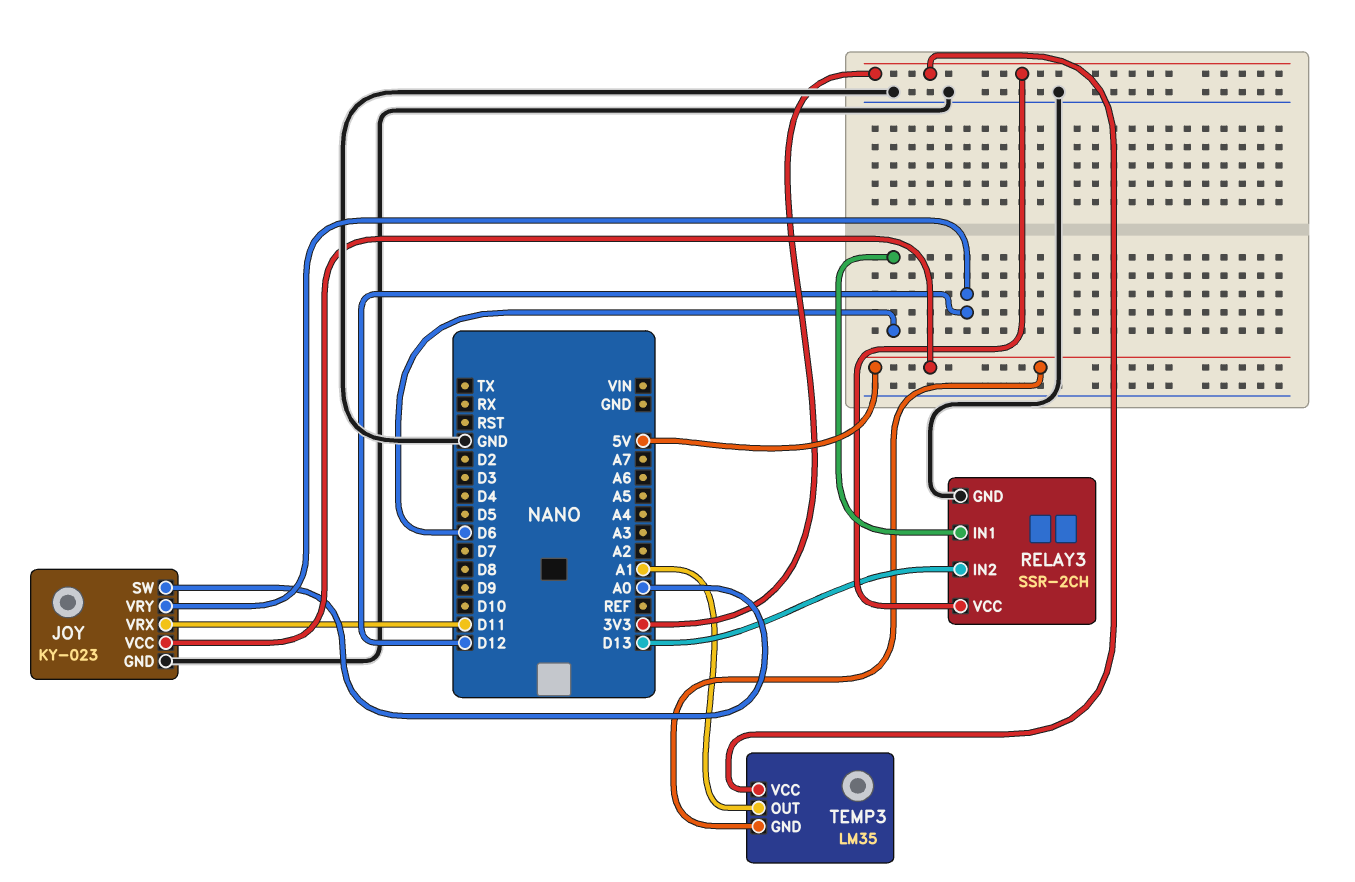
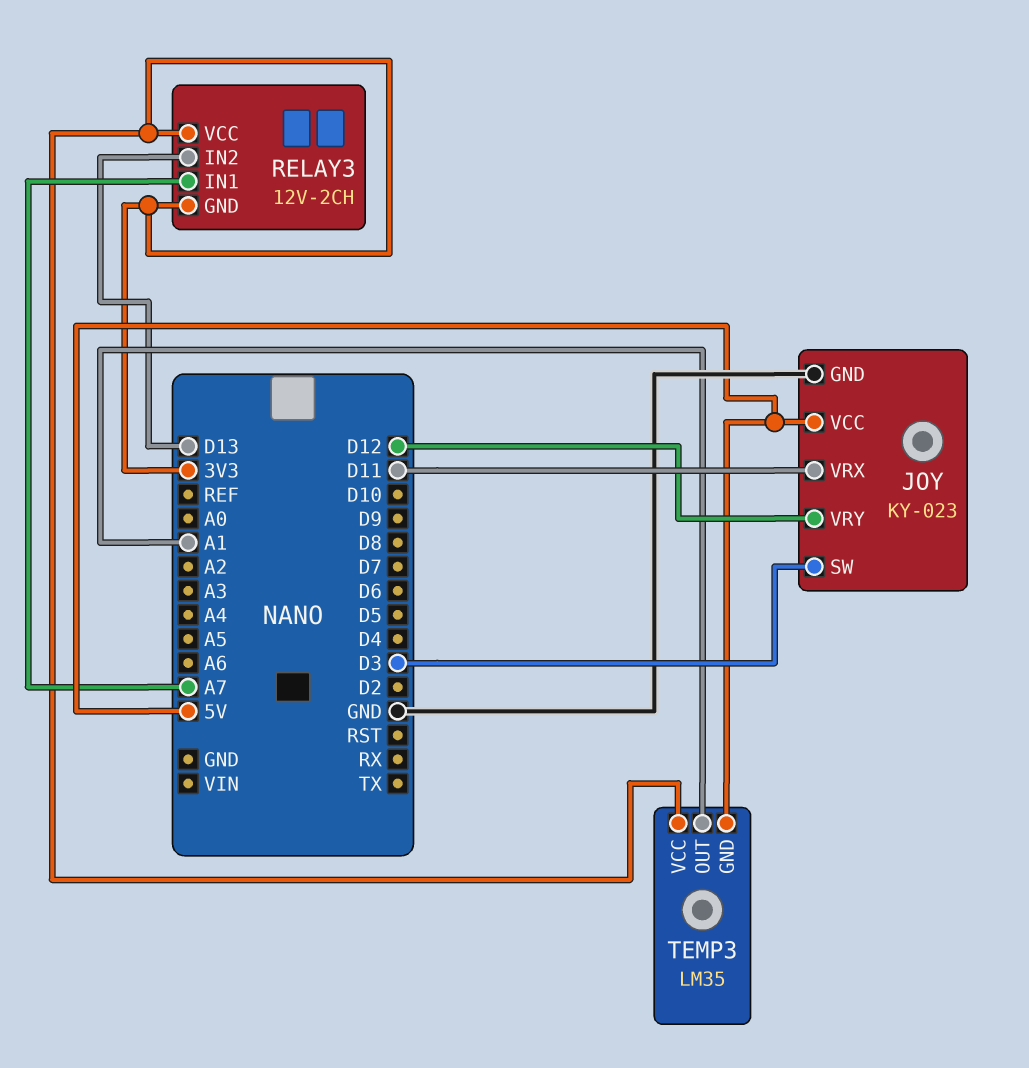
JOY pin SW: A0 -> D3
RELAY3: SSR-2CH -> 12V-2CH
RELAY3 pin GND: GND -> 3V3
RELAY3 pin IN1: D6 -> A7

